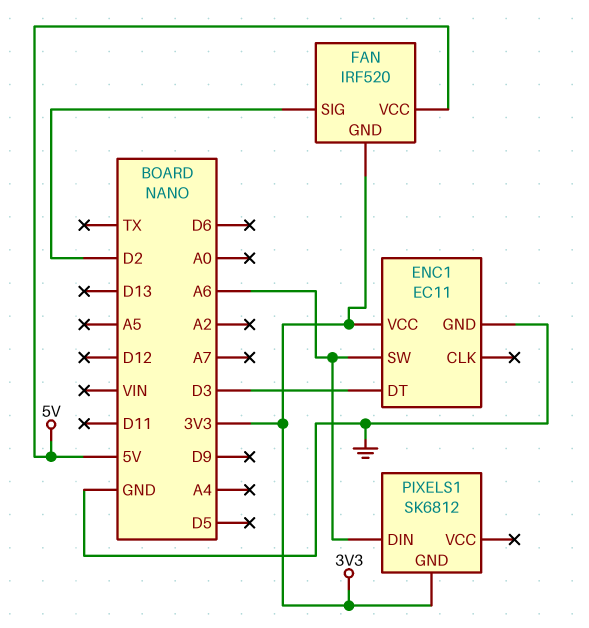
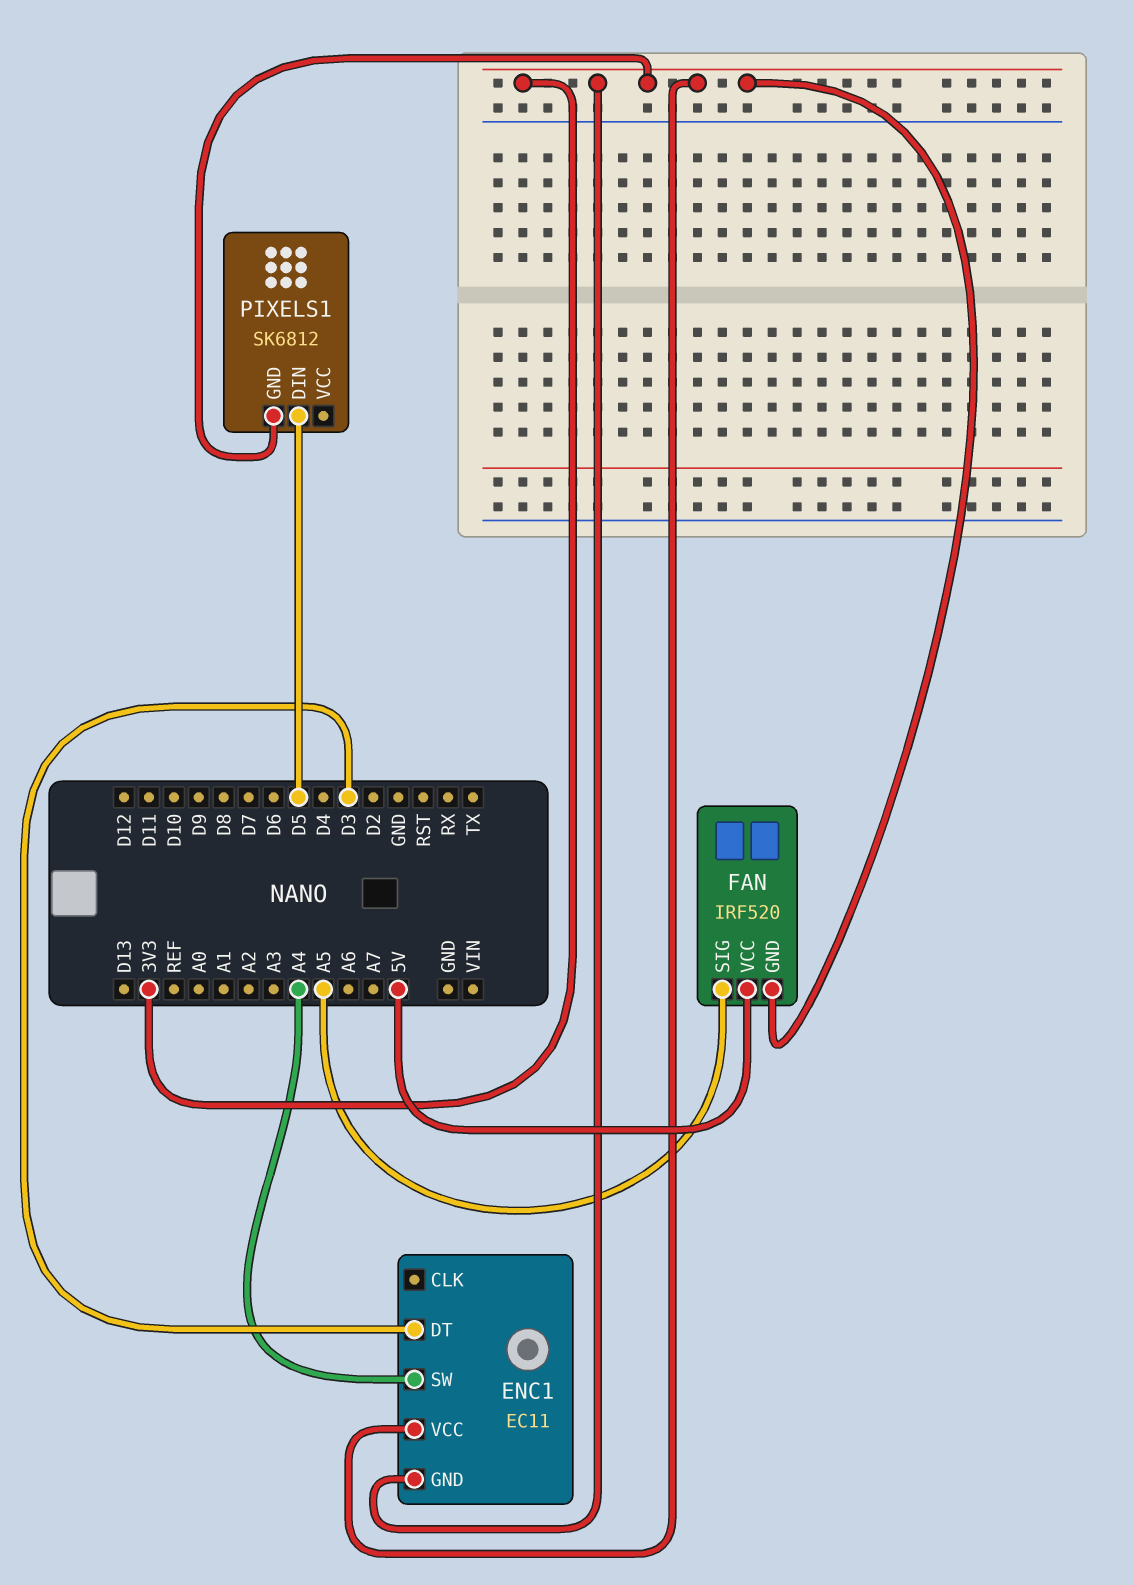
ENC1 pin GND: GND -> 3V3
ENC1 pin SW: A6 -> A4
FAN pin SIG: D2 -> A5
PIXELS1 pin DIN: A6 -> D5

